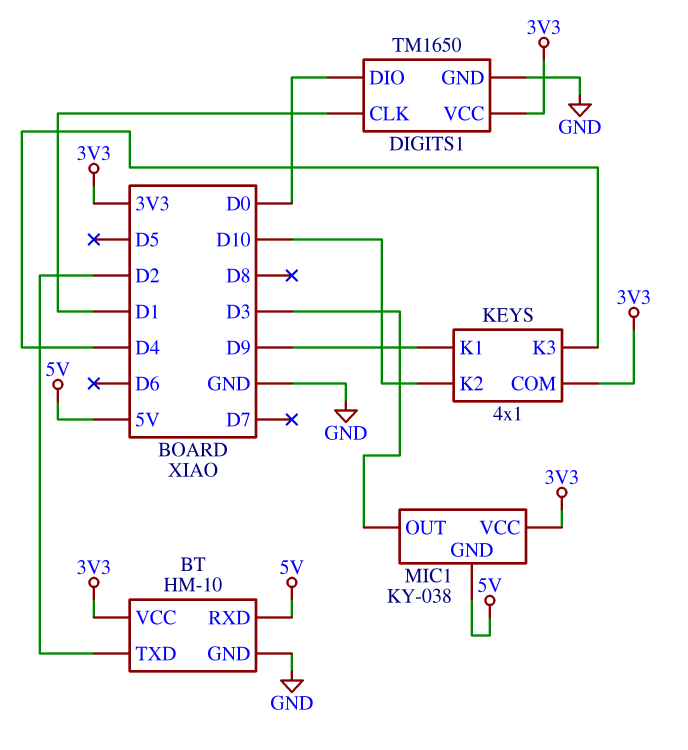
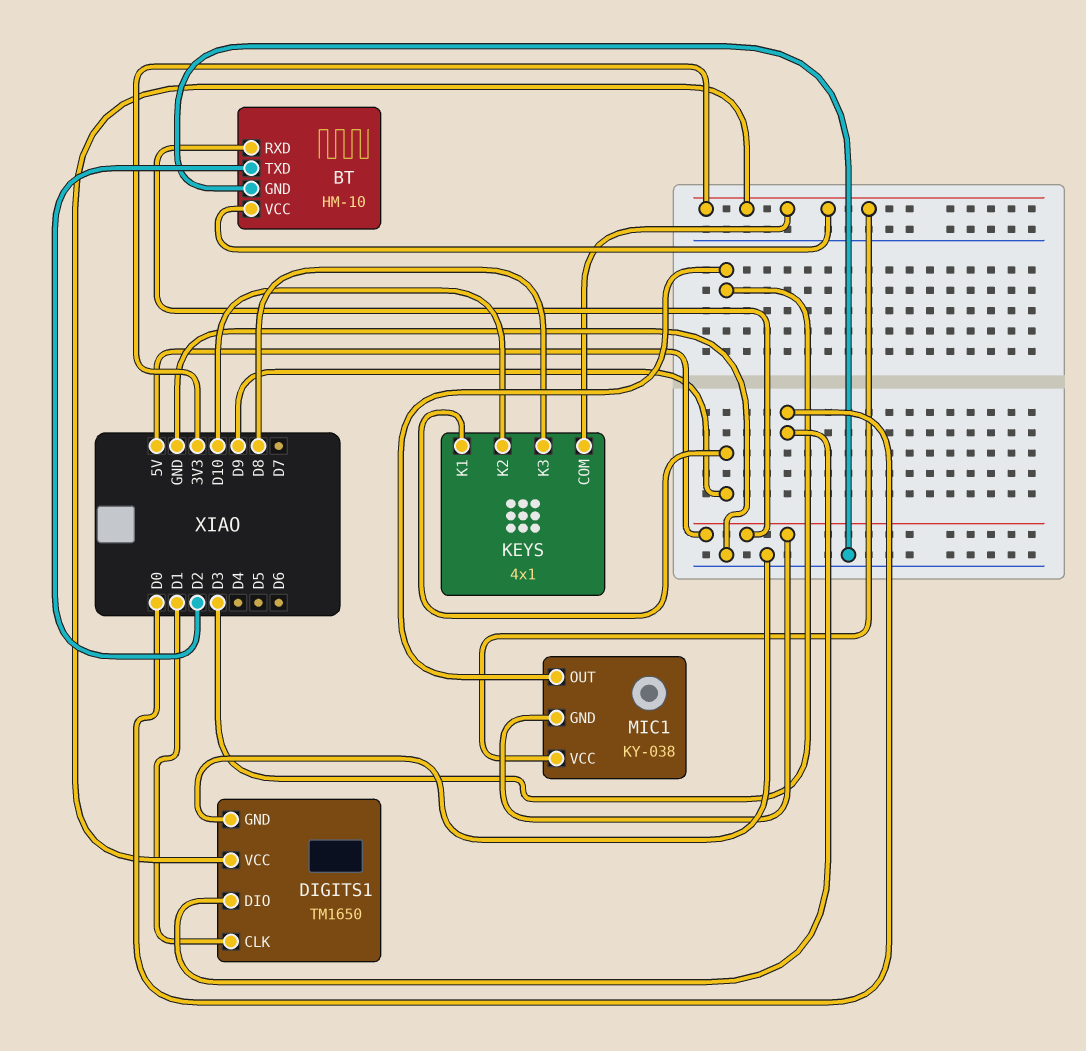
KEYS pin K3: D4 -> D8

